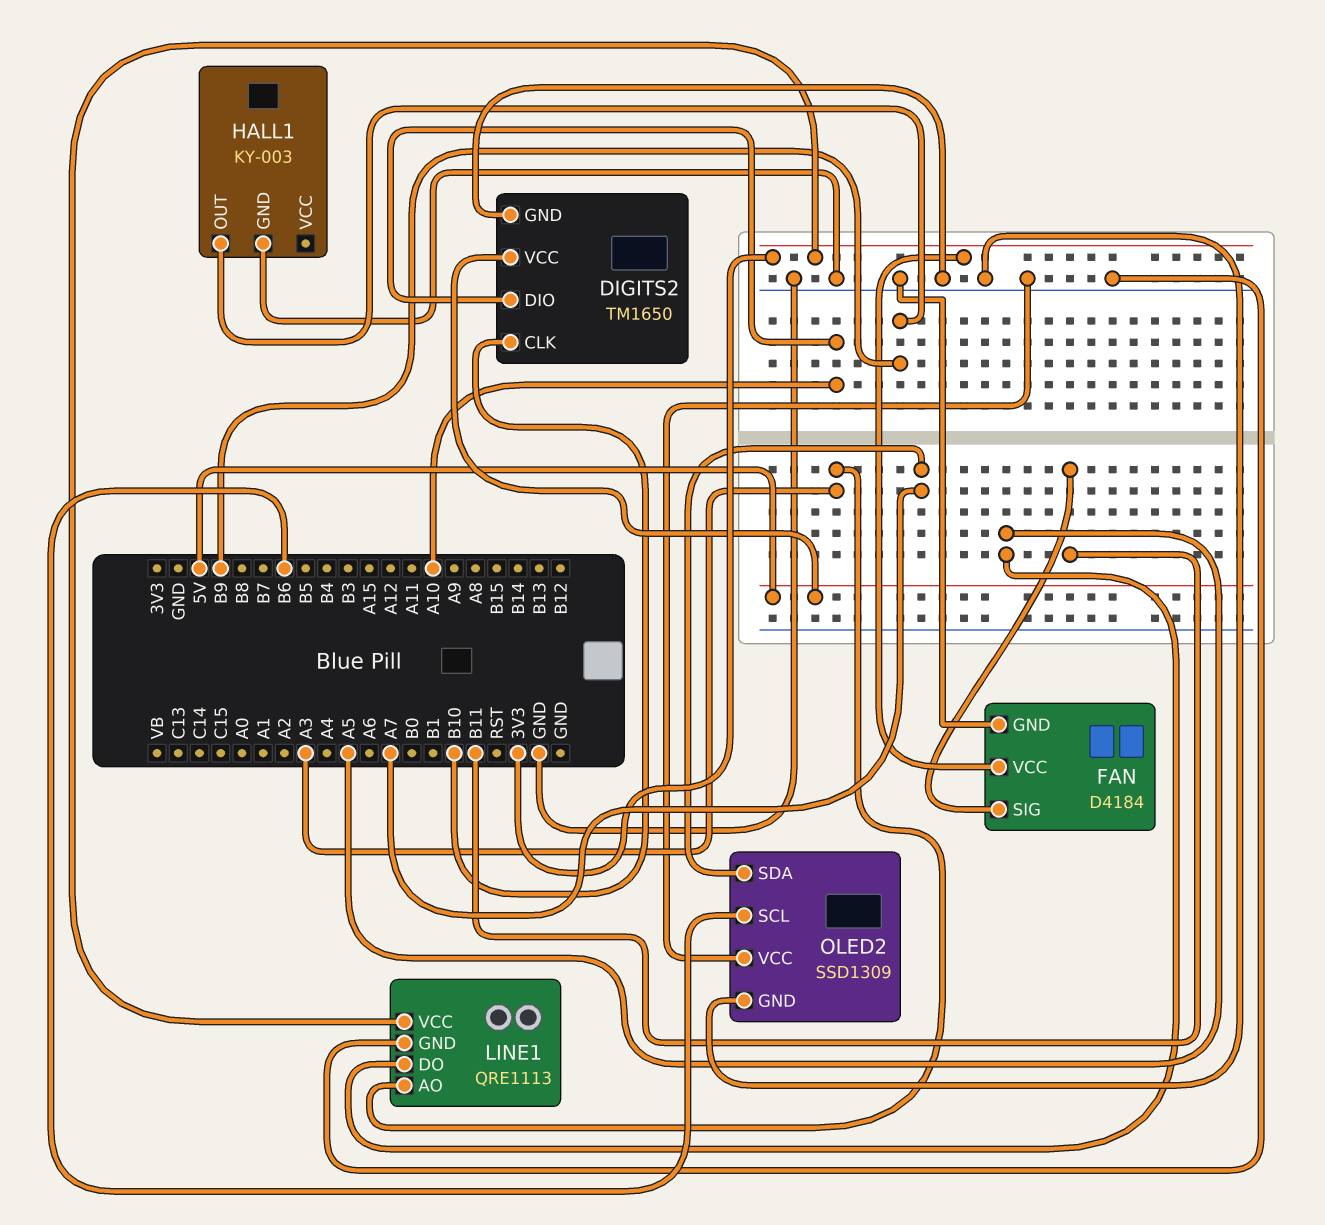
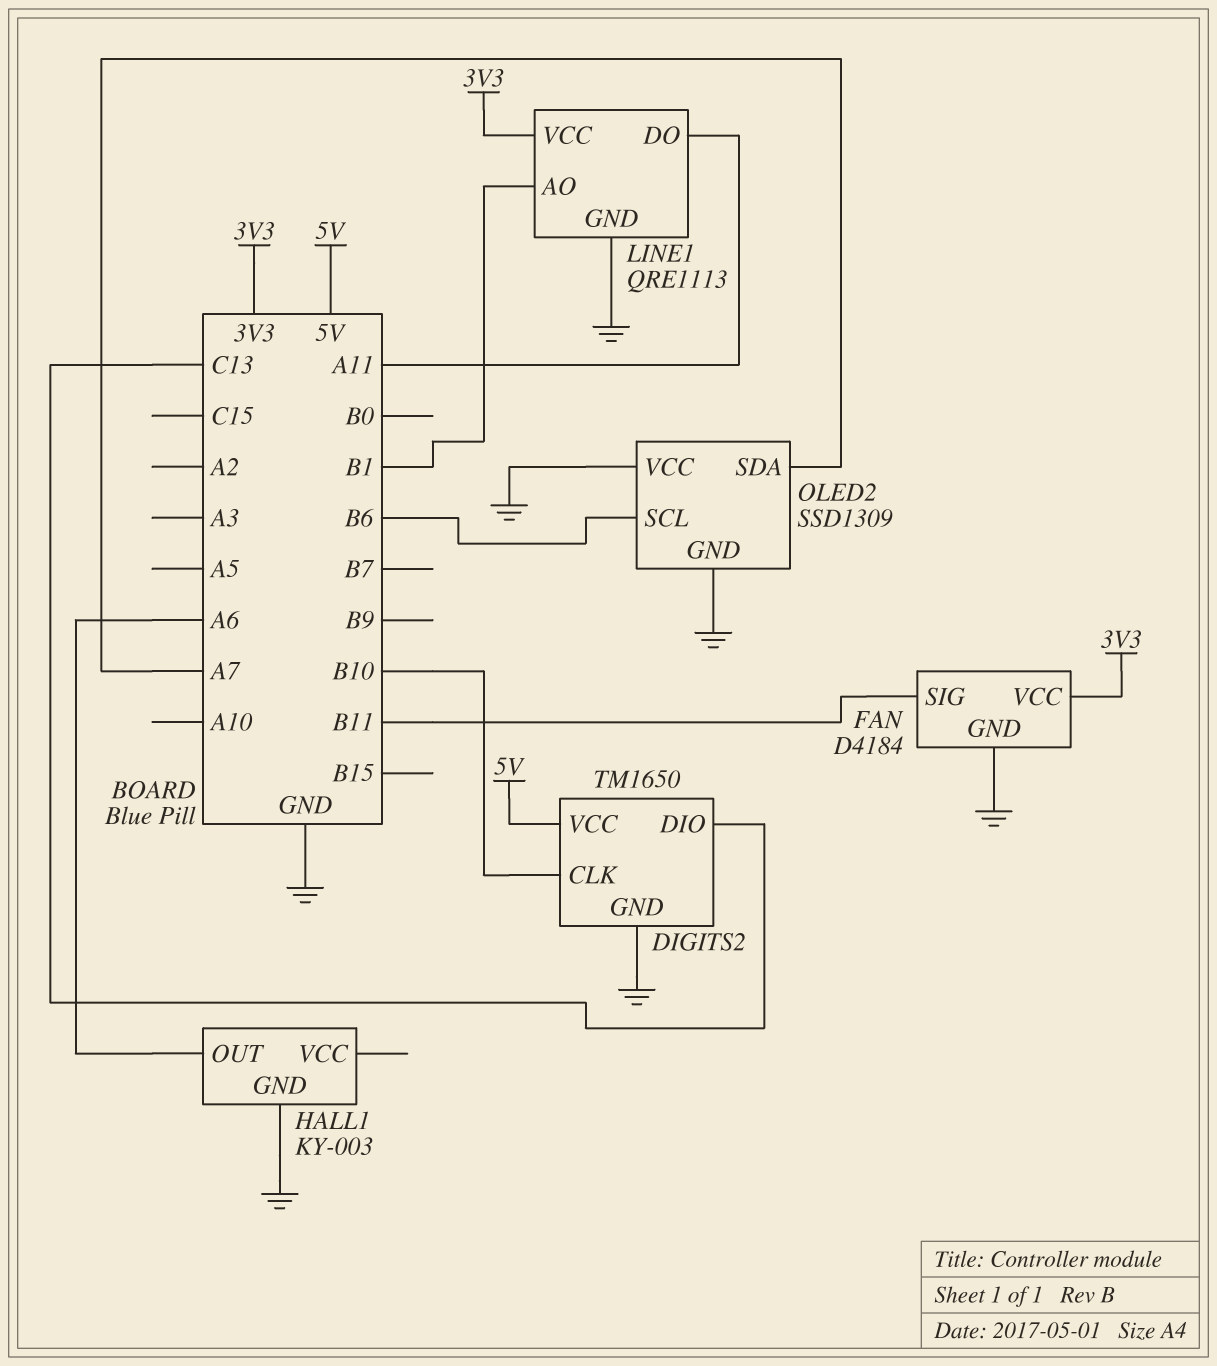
DIGITS2 pin DIO: A10 -> C13
HALL1 pin OUT: B9 -> A6
LINE1 pin AO: A3 -> B1
LINE1 pin DO: A5 -> A11

